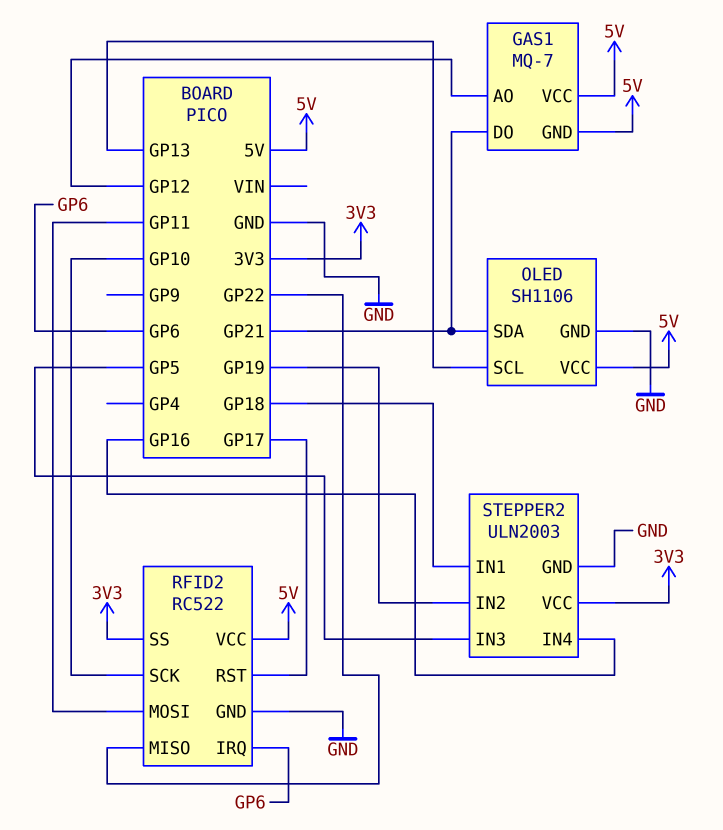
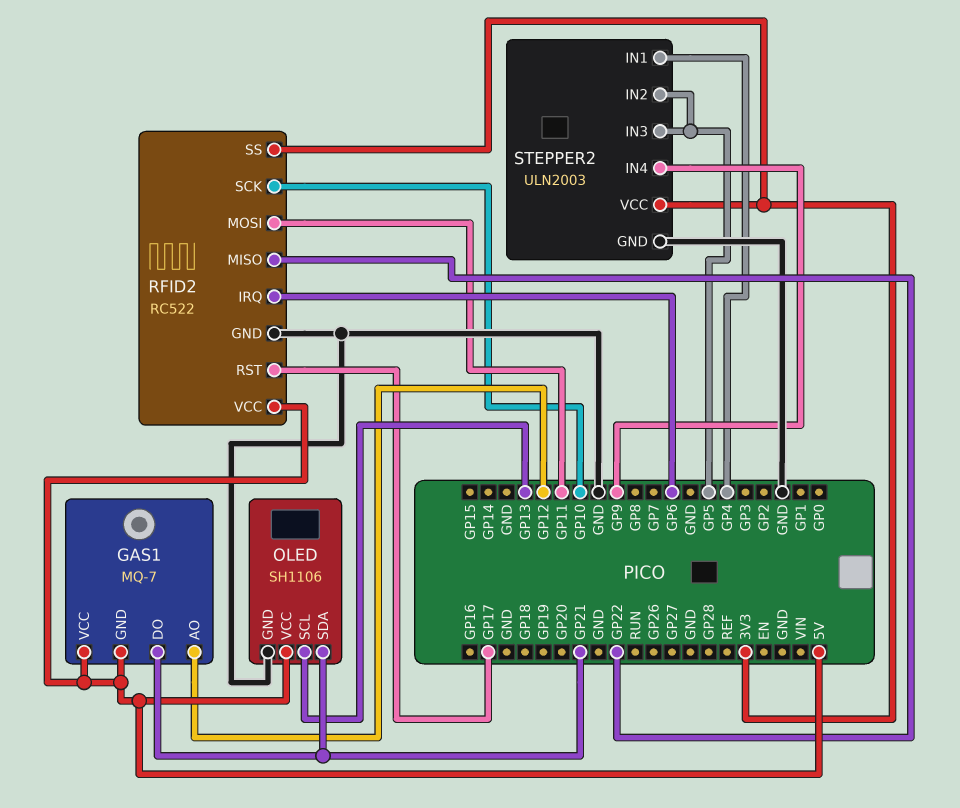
STEPPER2 pin IN1: GP18 -> GP4
STEPPER2 pin IN2: GP19 -> GP5
STEPPER2 pin IN4: GP16 -> GP9

